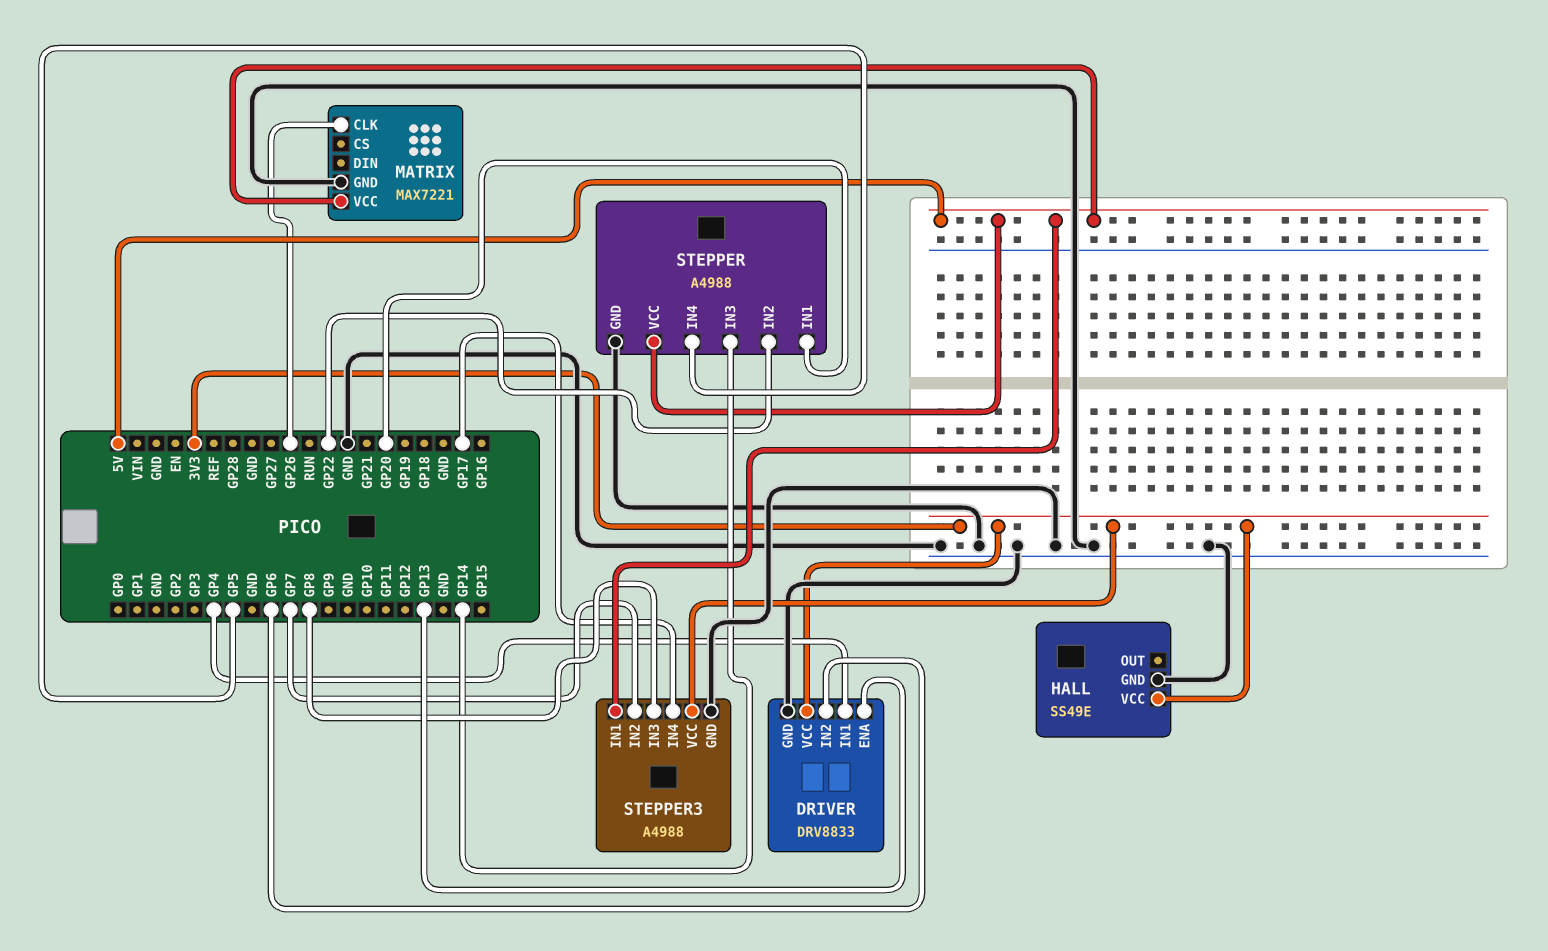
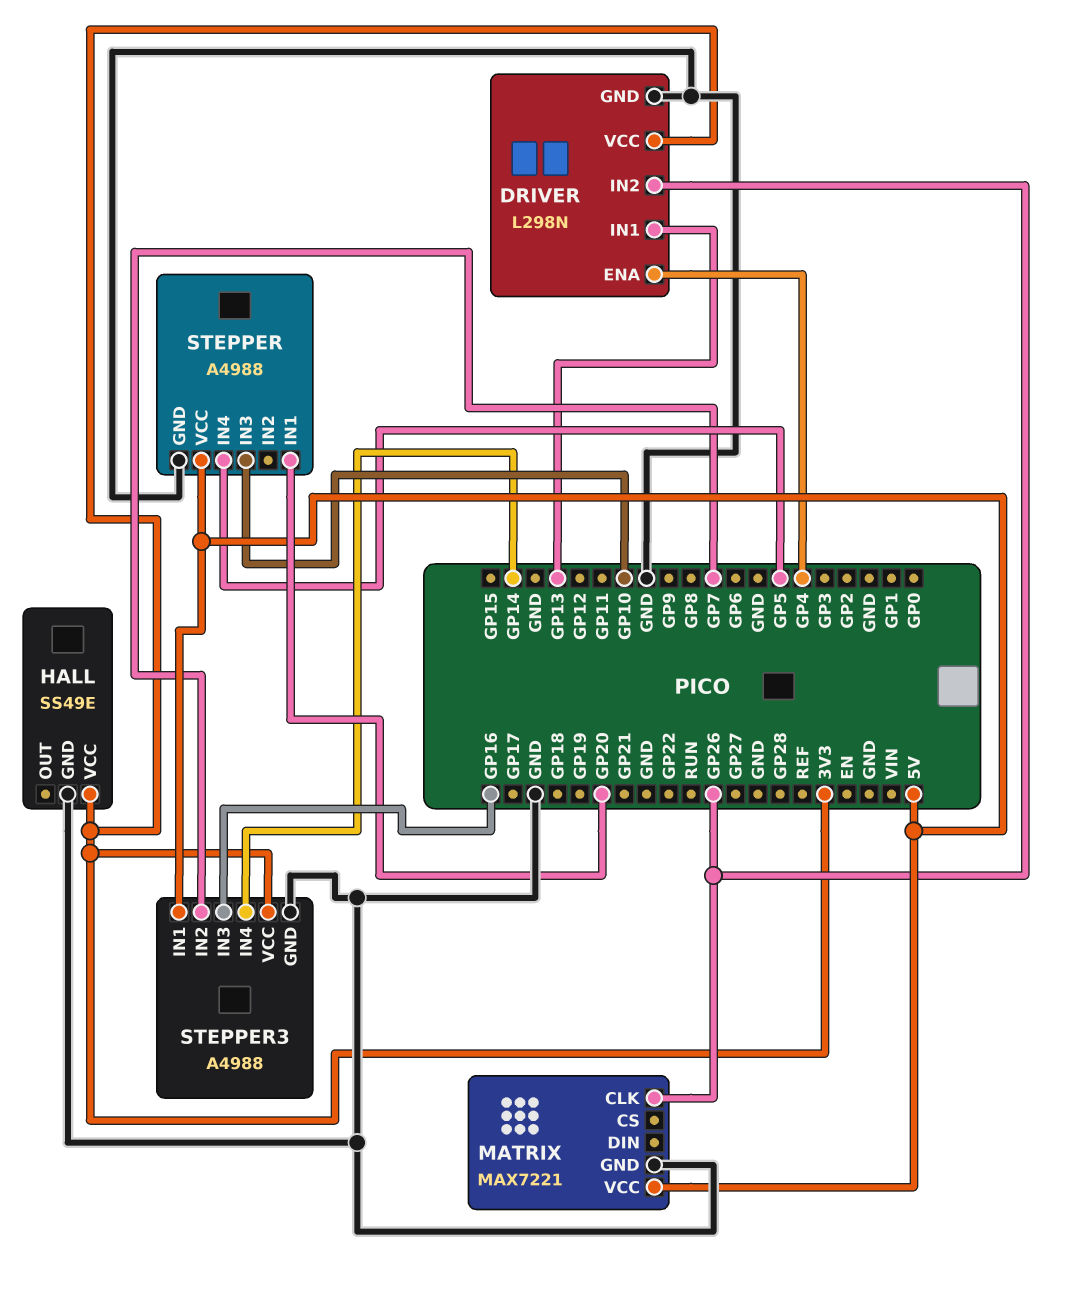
DRIVER: DRV8833 -> L298N
DRIVER pin ENA: GP13 -> GP4
DRIVER pin IN1: GP4 -> GP13
DRIVER pin IN2: GP6 -> GP26
STEPPER pin IN2: GP22 -> none
STEPPER pin IN3: GP14 -> GP10
STEPPER3 pin IN3: GP8 -> GP16
STEPPER3 pin IN4: GP17 -> GP14

